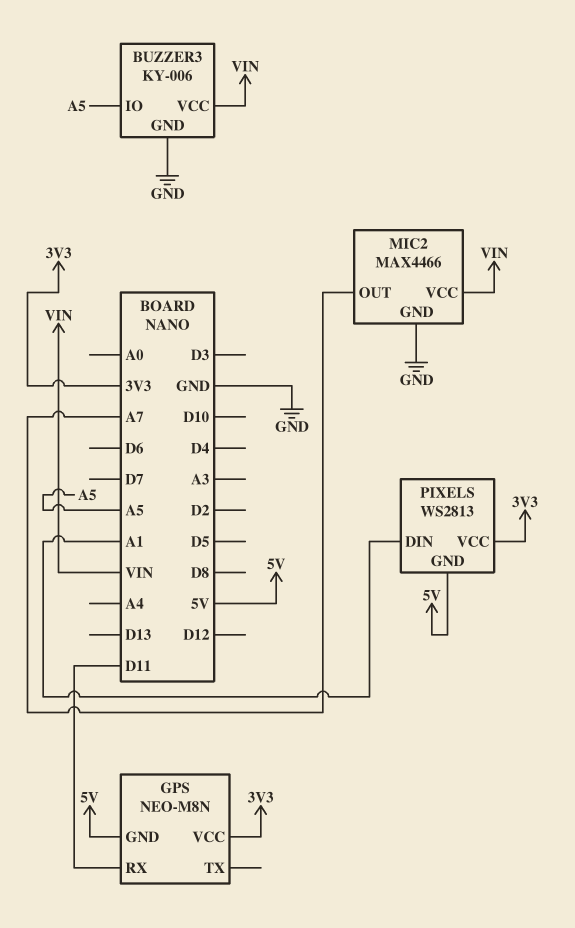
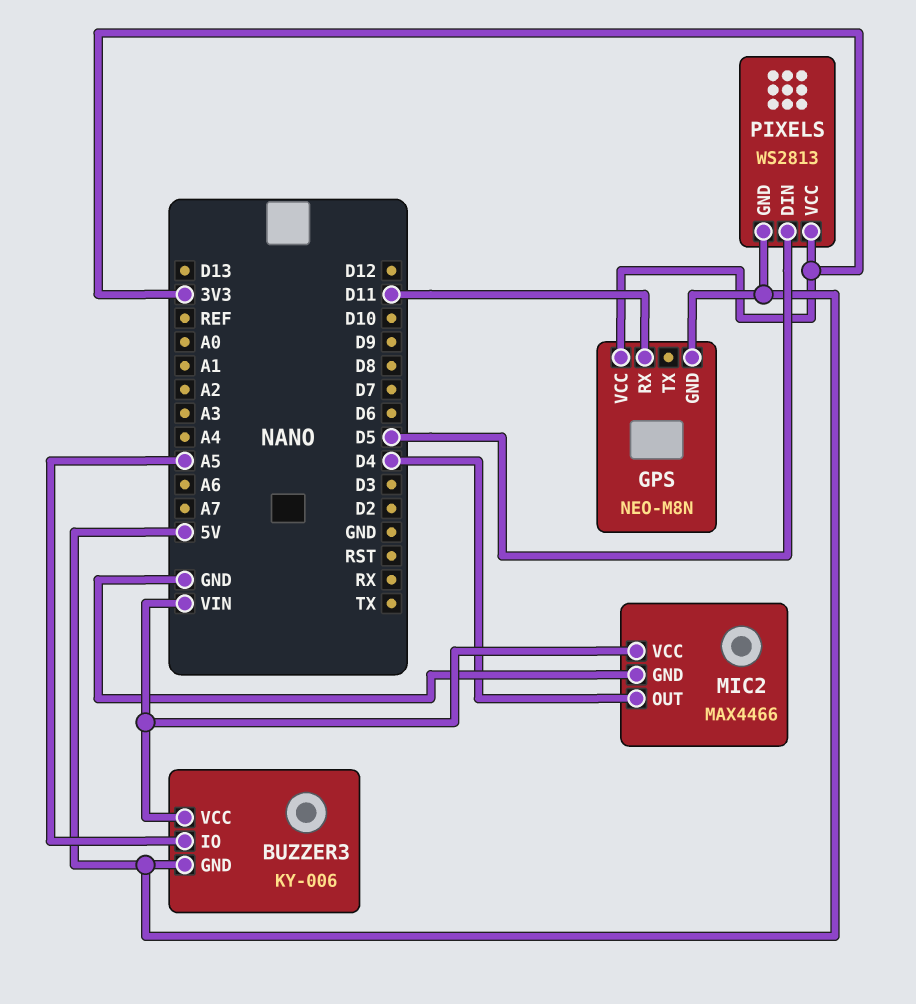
BUZZER3 pin GND: GND -> 5V
MIC2 pin OUT: A7 -> D4
PIXELS pin DIN: A1 -> D5

